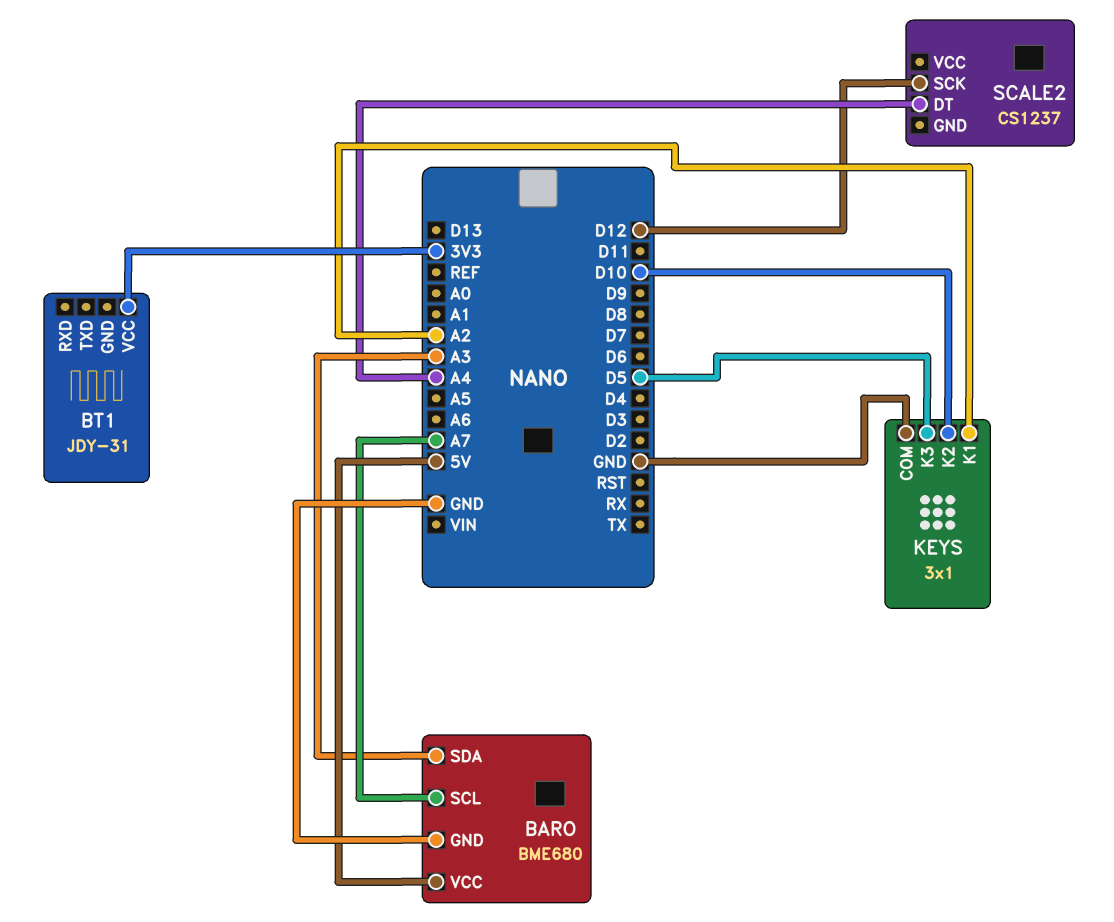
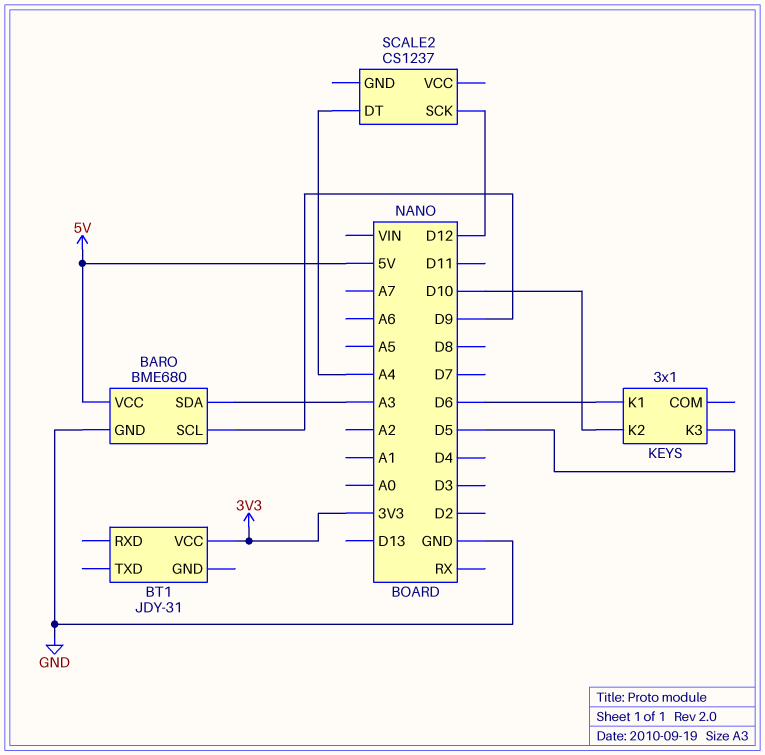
BARO pin SCL: A7 -> D9
KEYS pin COM: GND -> none
KEYS pin K1: A2 -> D6

